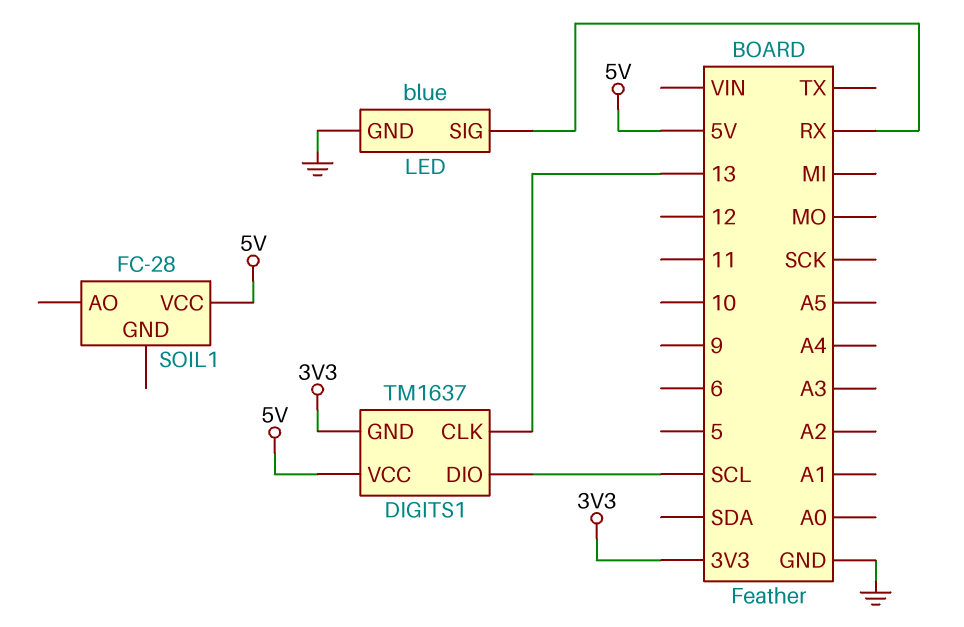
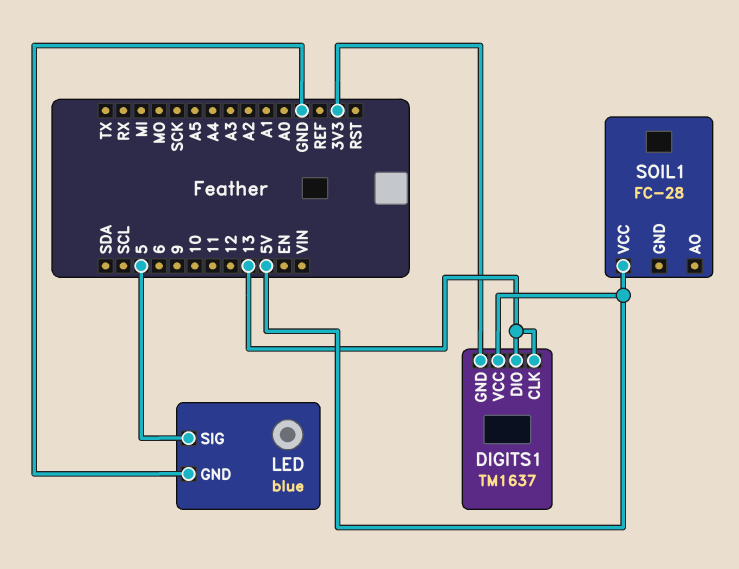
DIGITS1 pin DIO: SCL -> 13
LED pin SIG: RX -> 5

